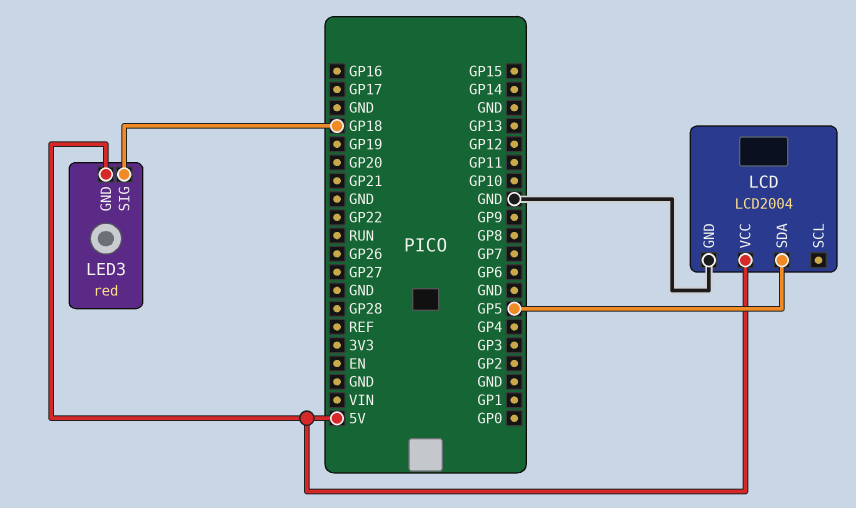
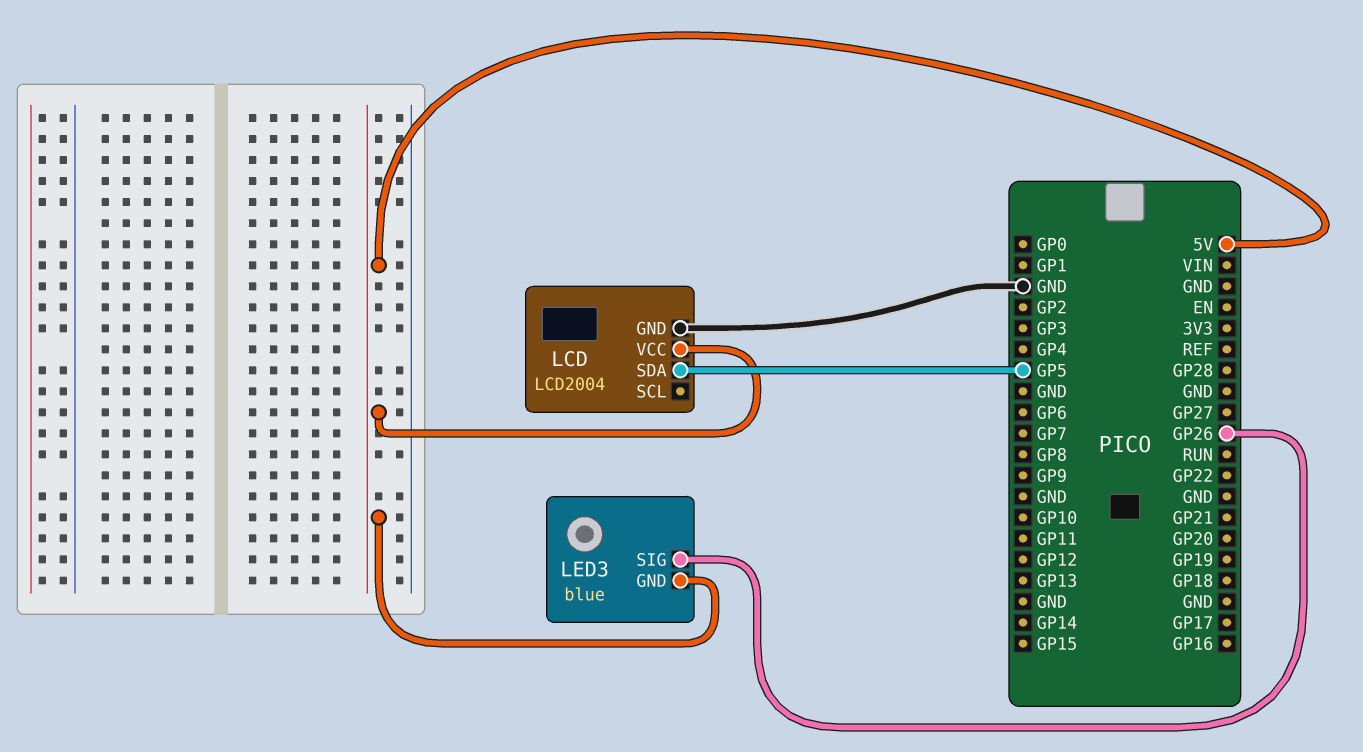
LED3: red -> blue
LED3 pin SIG: GP18 -> GP26

